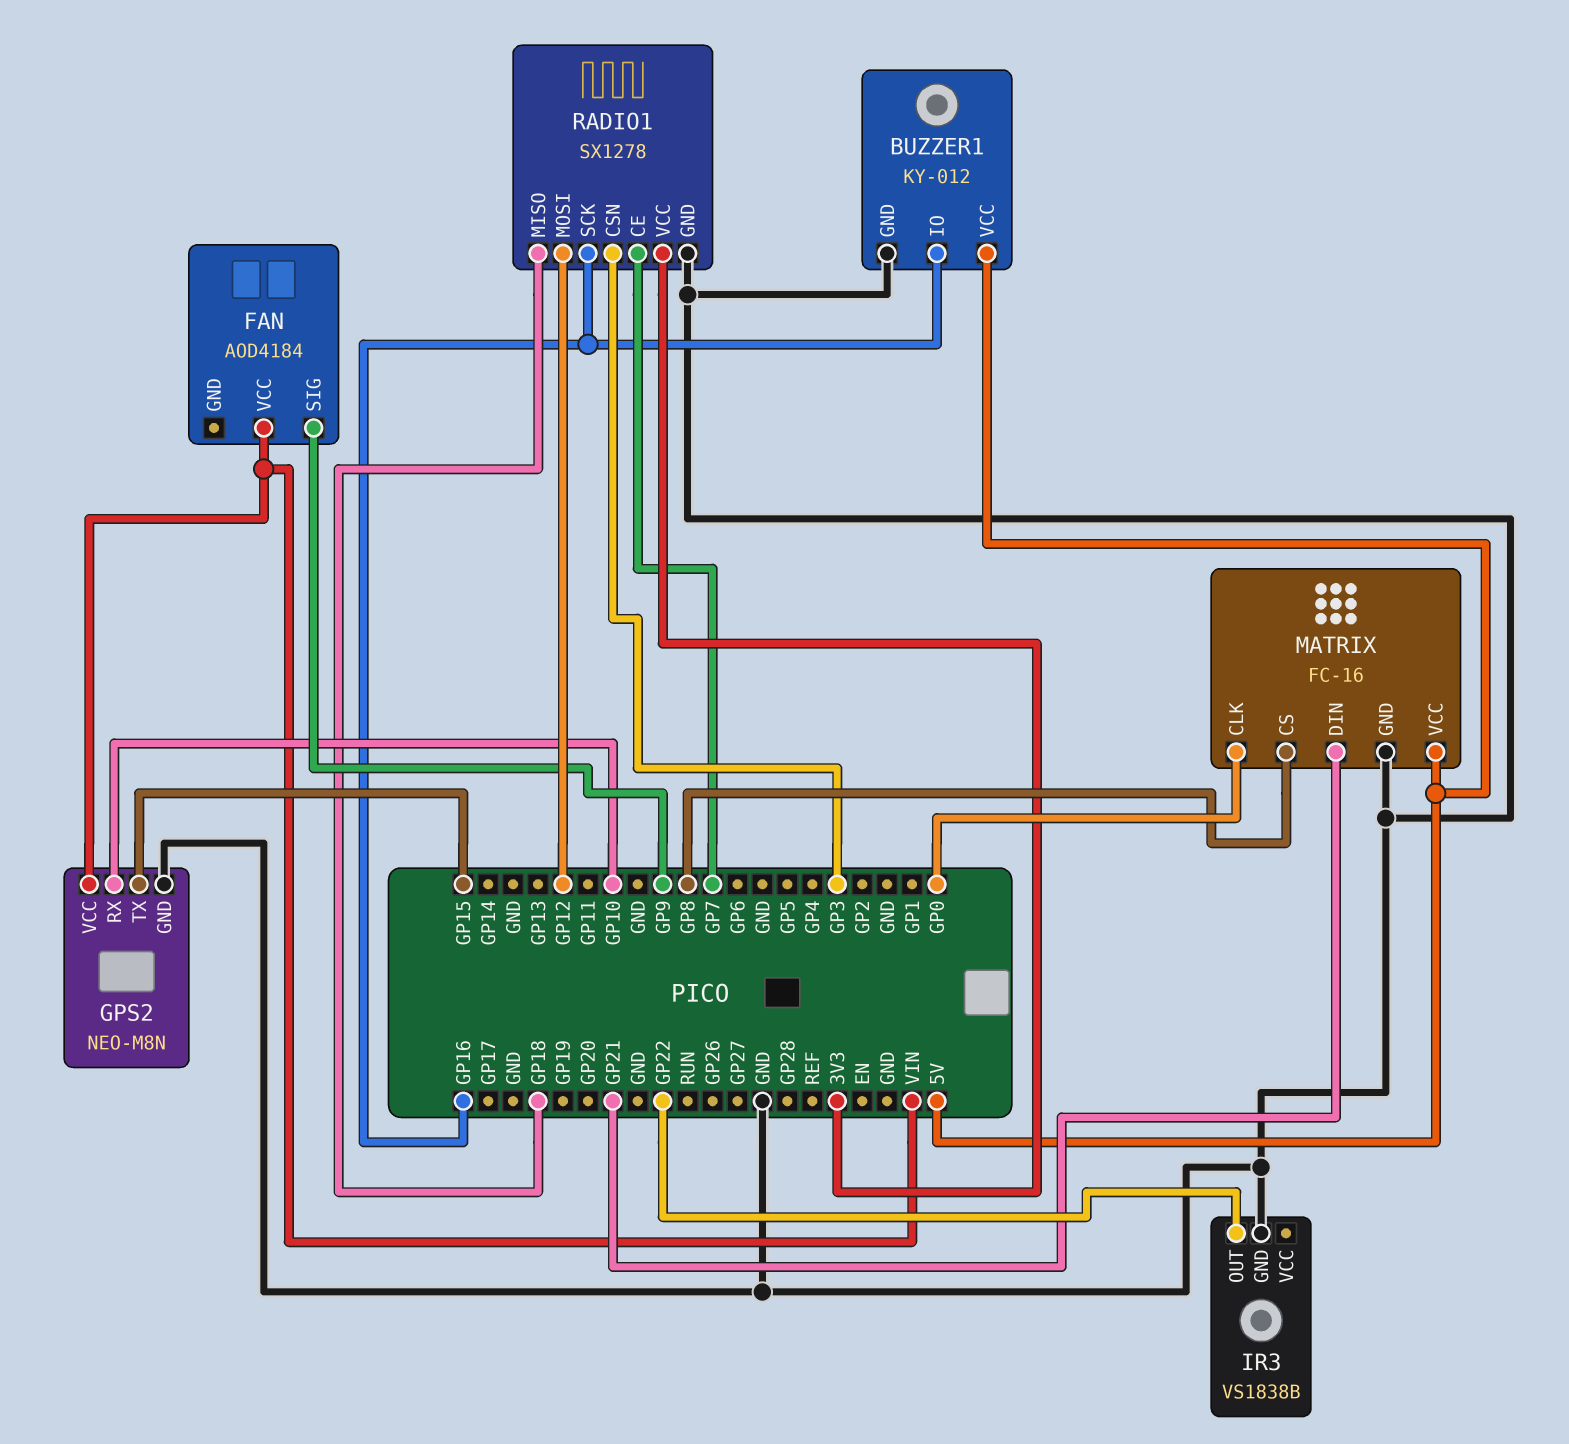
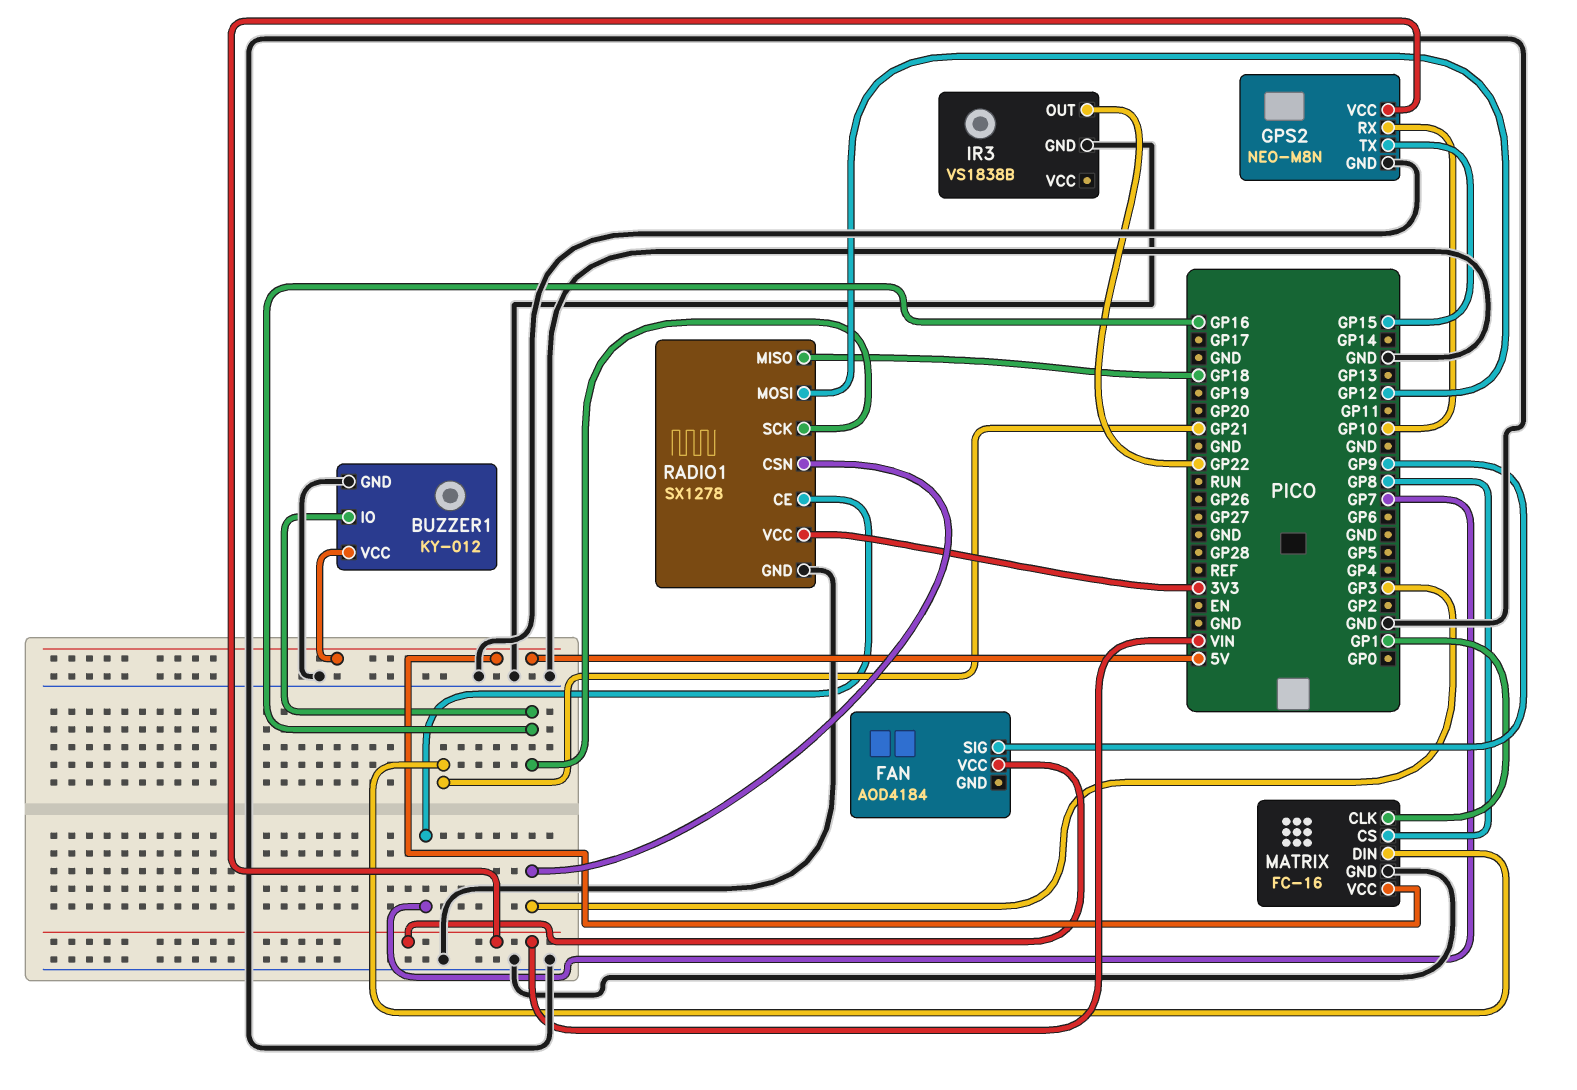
MATRIX pin CLK: GP0 -> GP1

